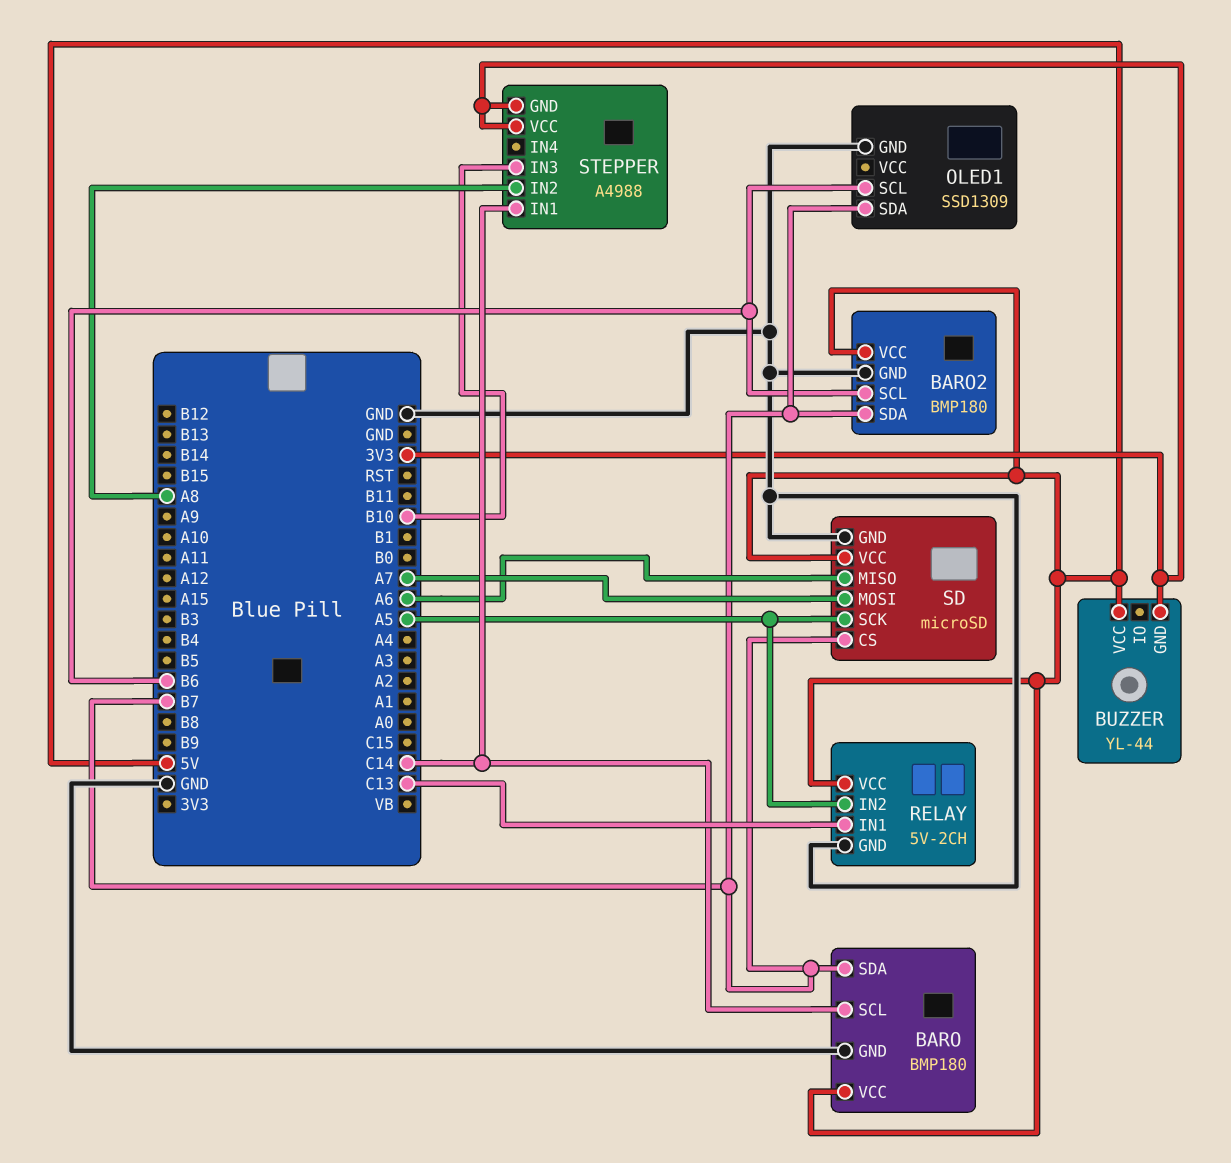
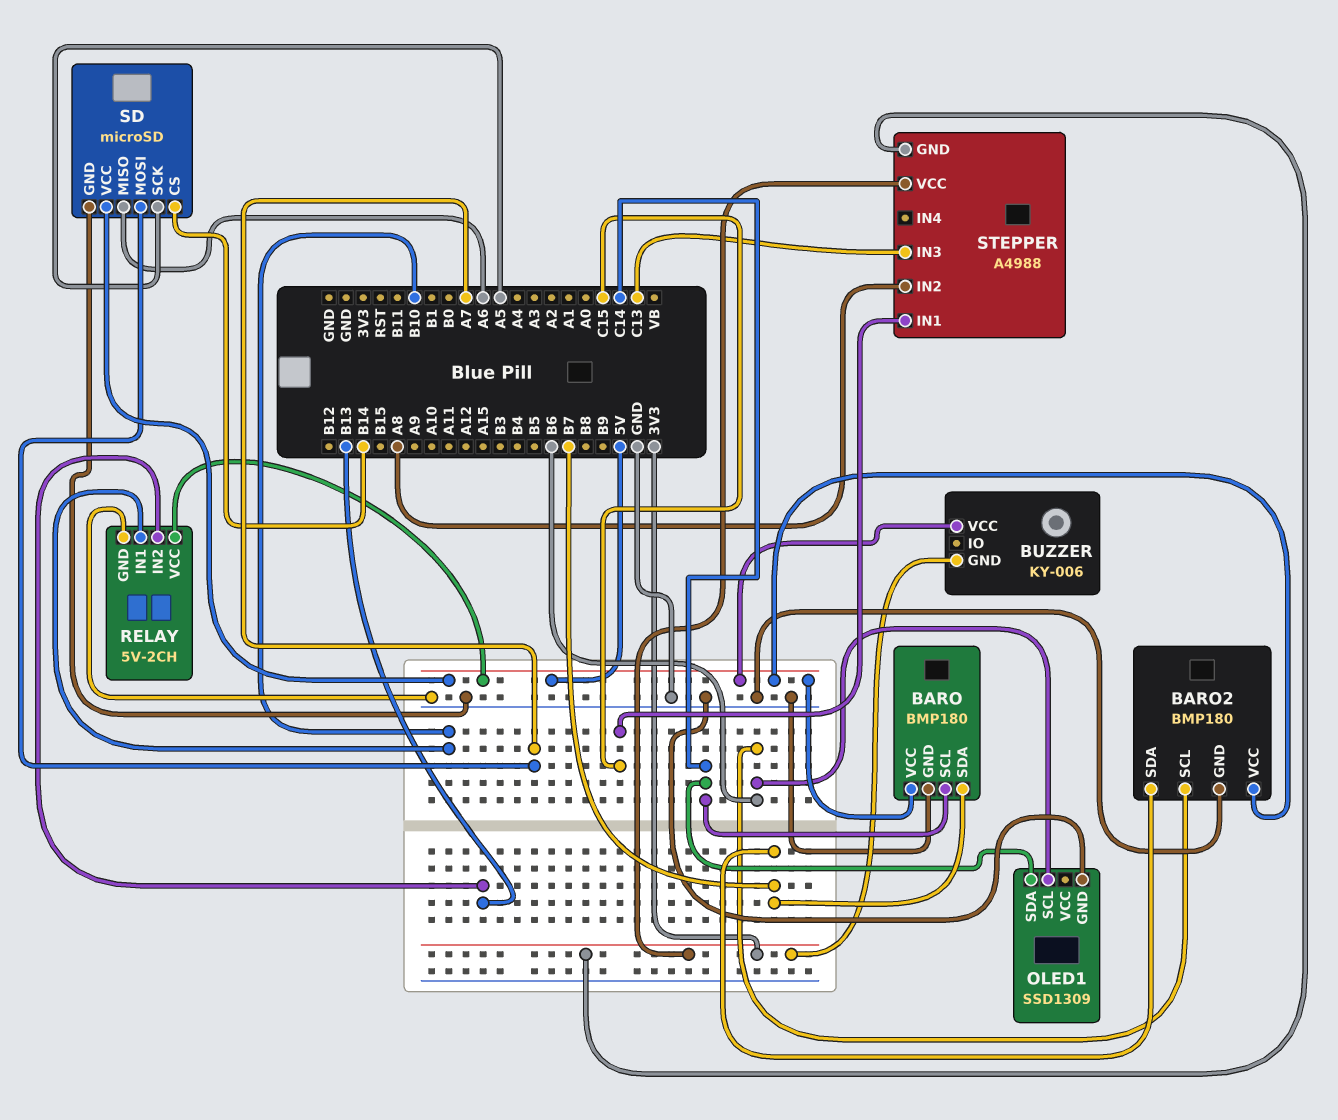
BUZZER: YL-44 -> KY-006
OLED1 pin SDA: B7 -> C14
RELAY pin IN1: C13 -> B10
RELAY pin IN2: A5 -> B13
SD pin CS: B7 -> B14
STEPPER pin IN1: C14 -> C15
STEPPER pin IN3: B10 -> C13

